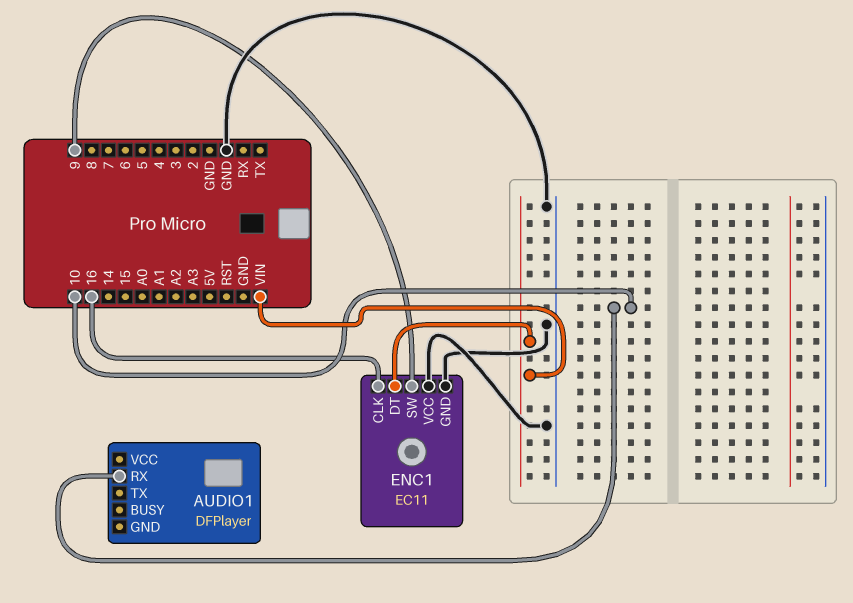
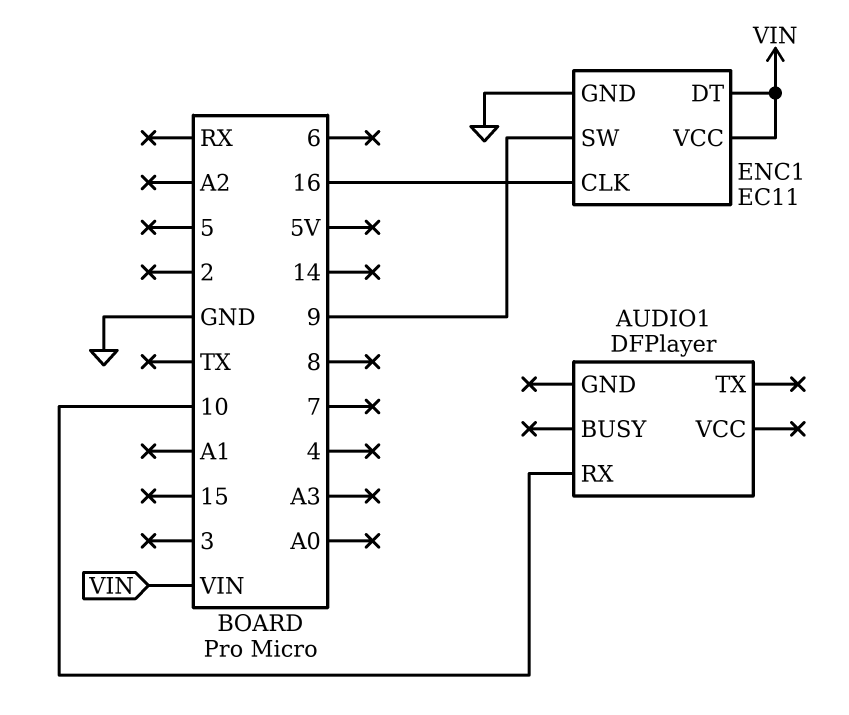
ENC1 pin VCC: GND -> VIN

